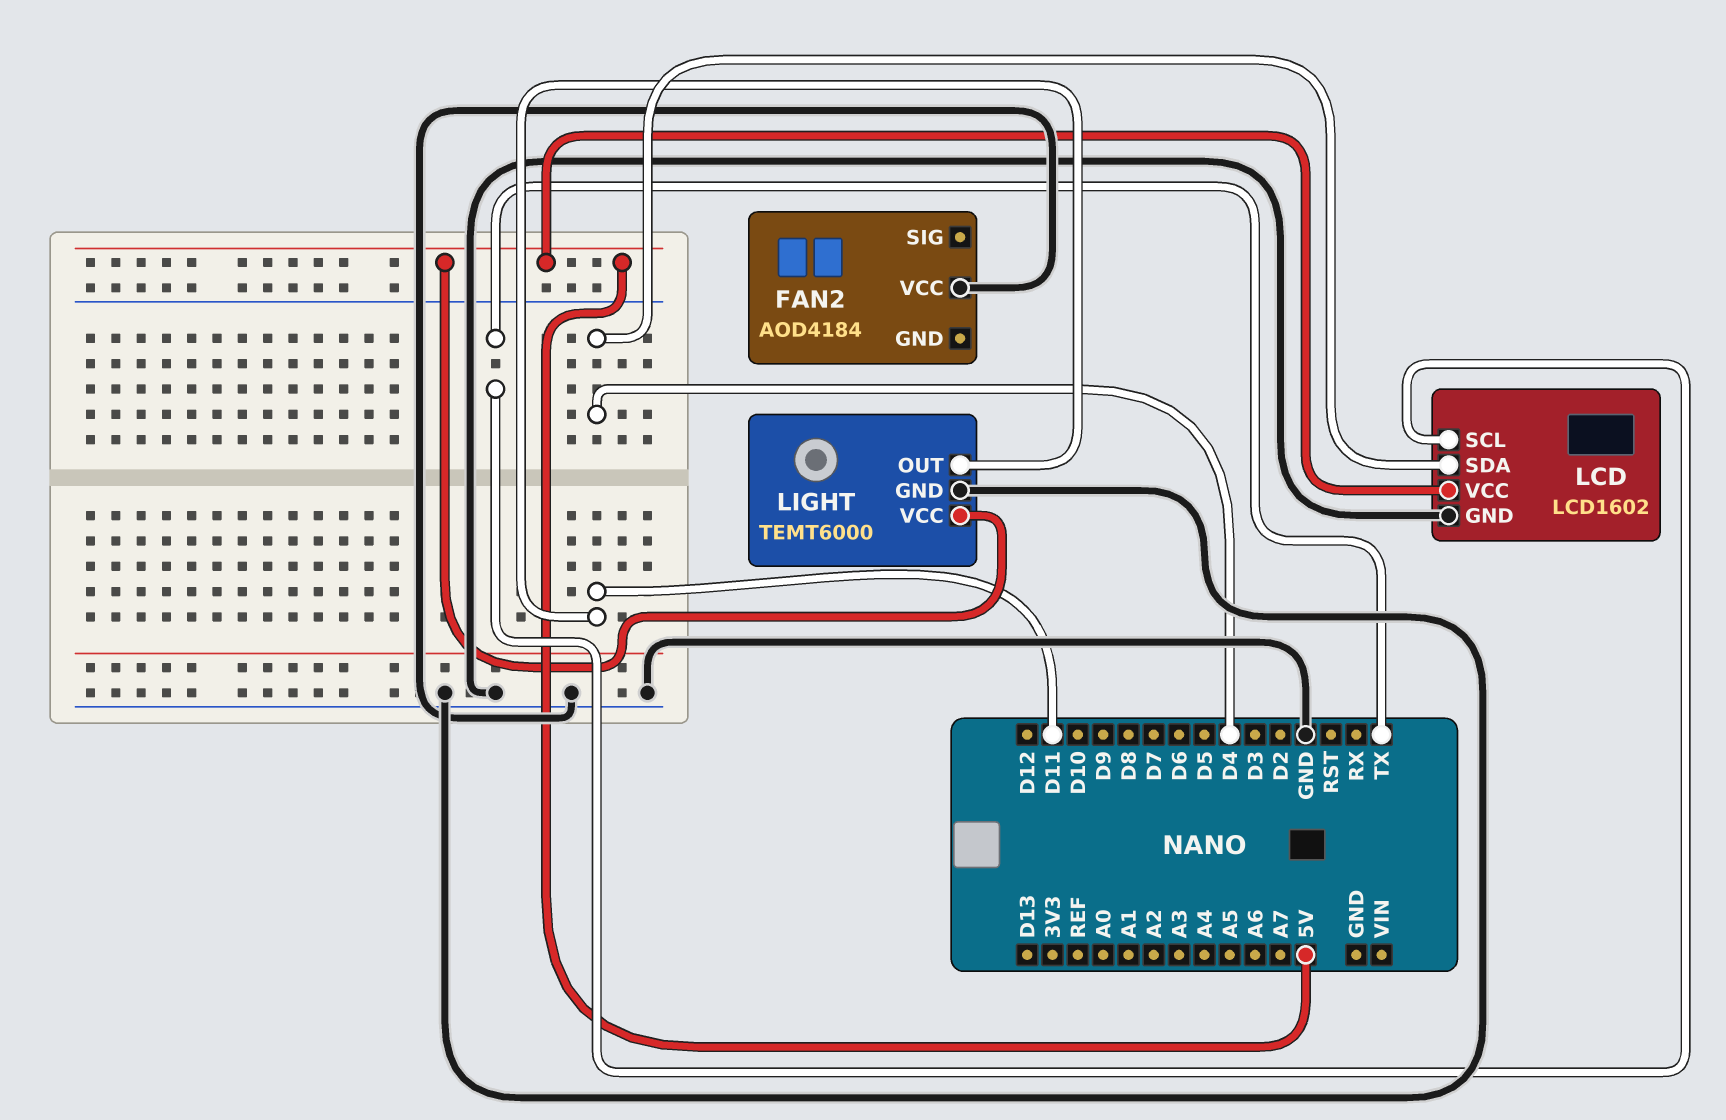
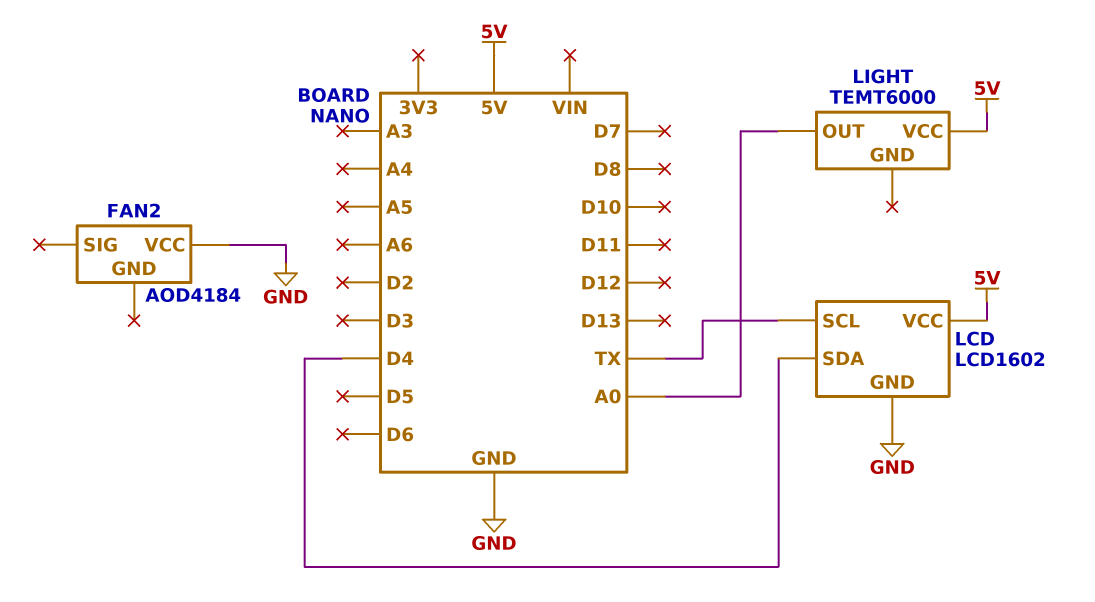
LIGHT pin GND: GND -> none
LIGHT pin OUT: D11 -> A0

